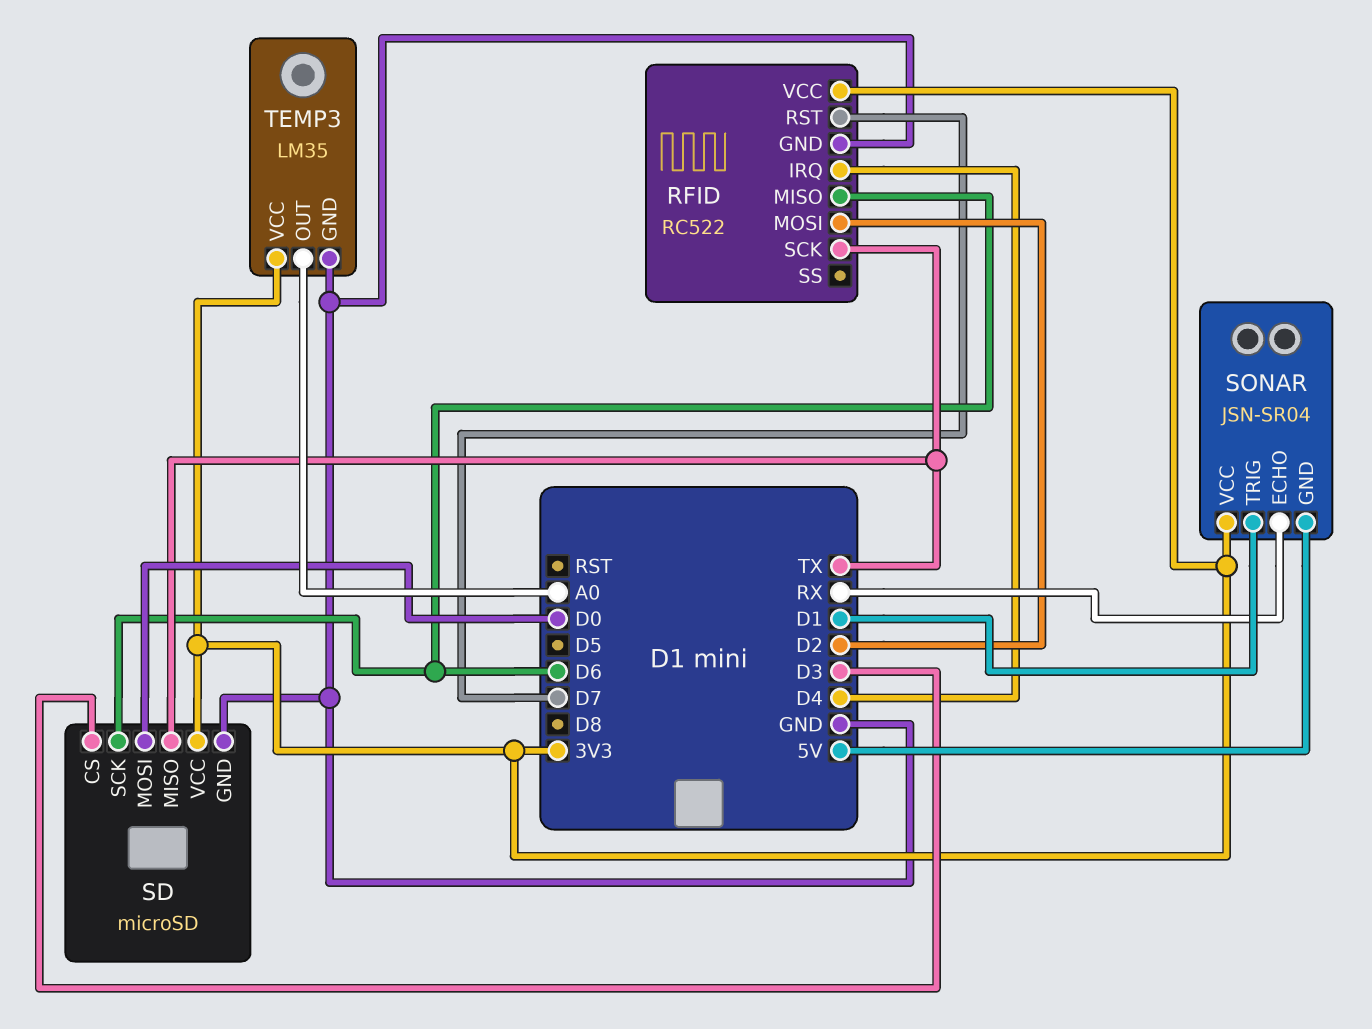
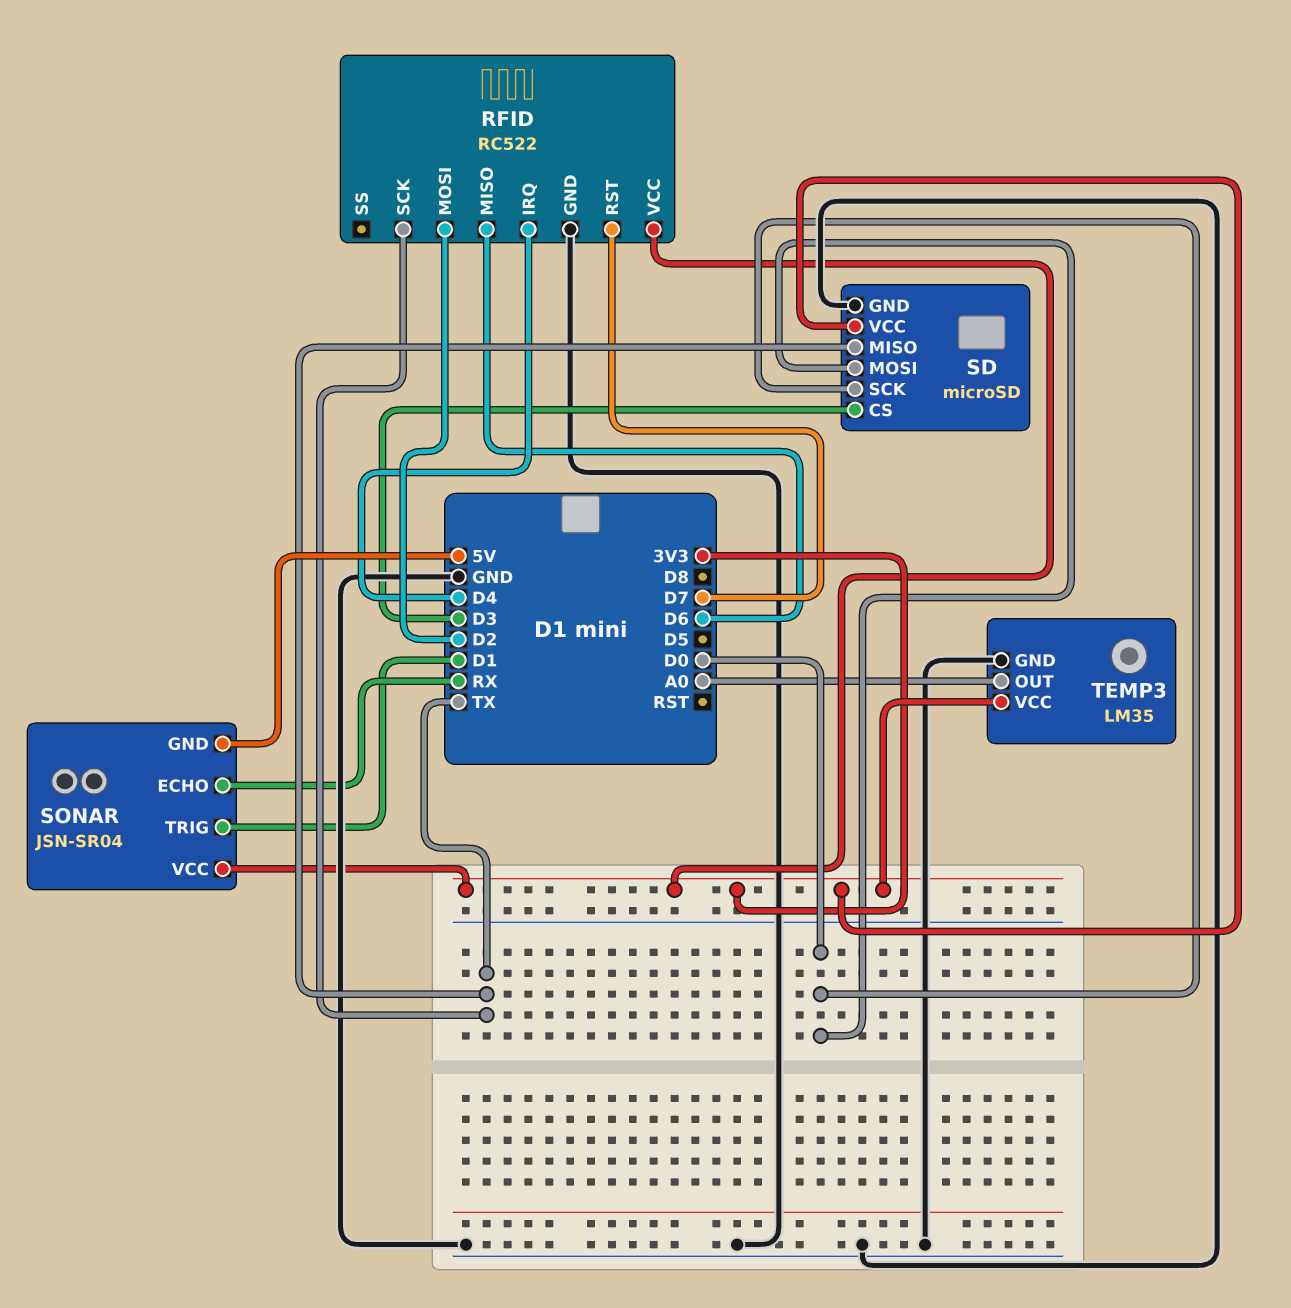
SD pin SCK: D6 -> D0

